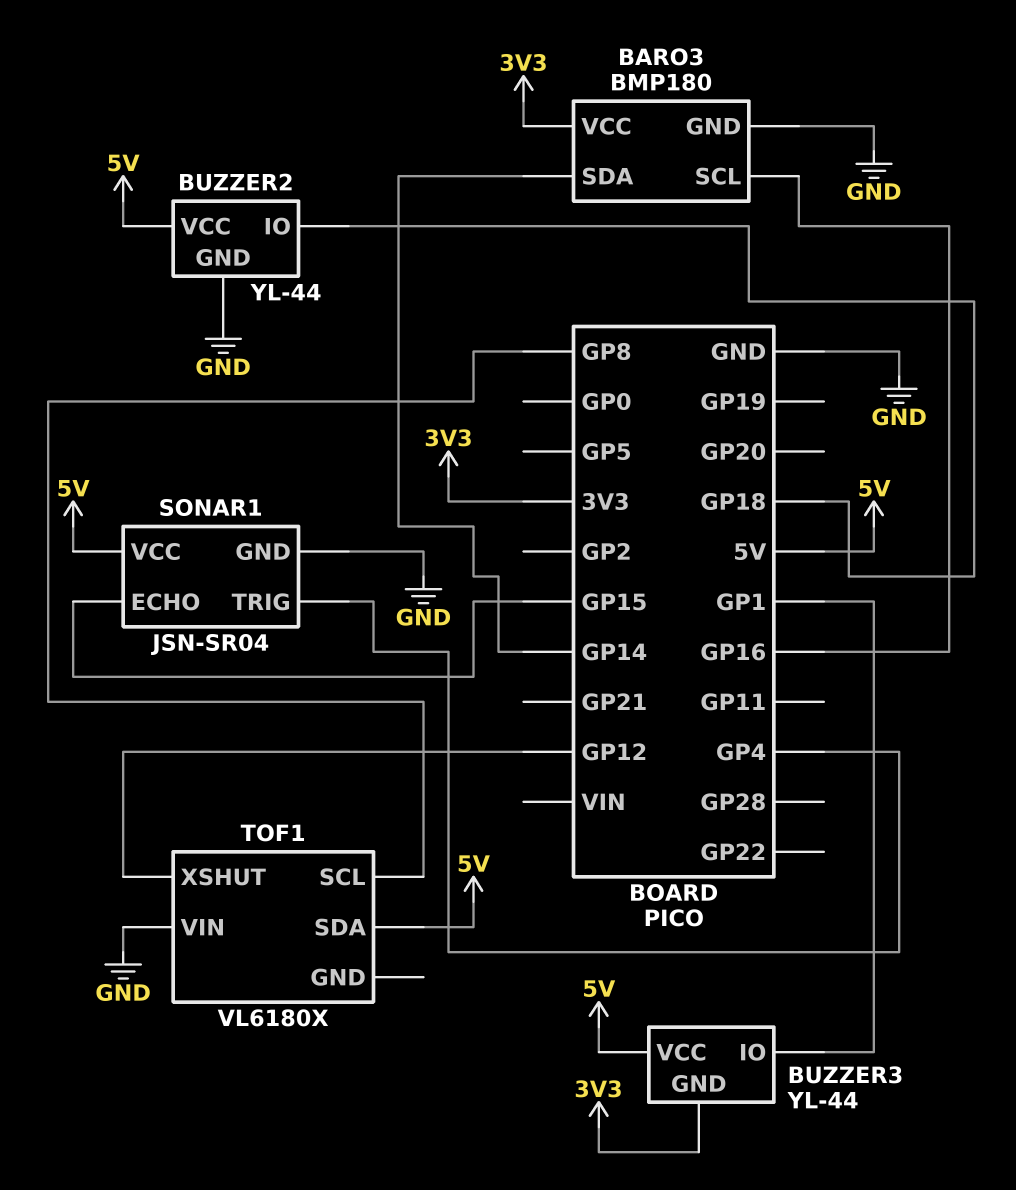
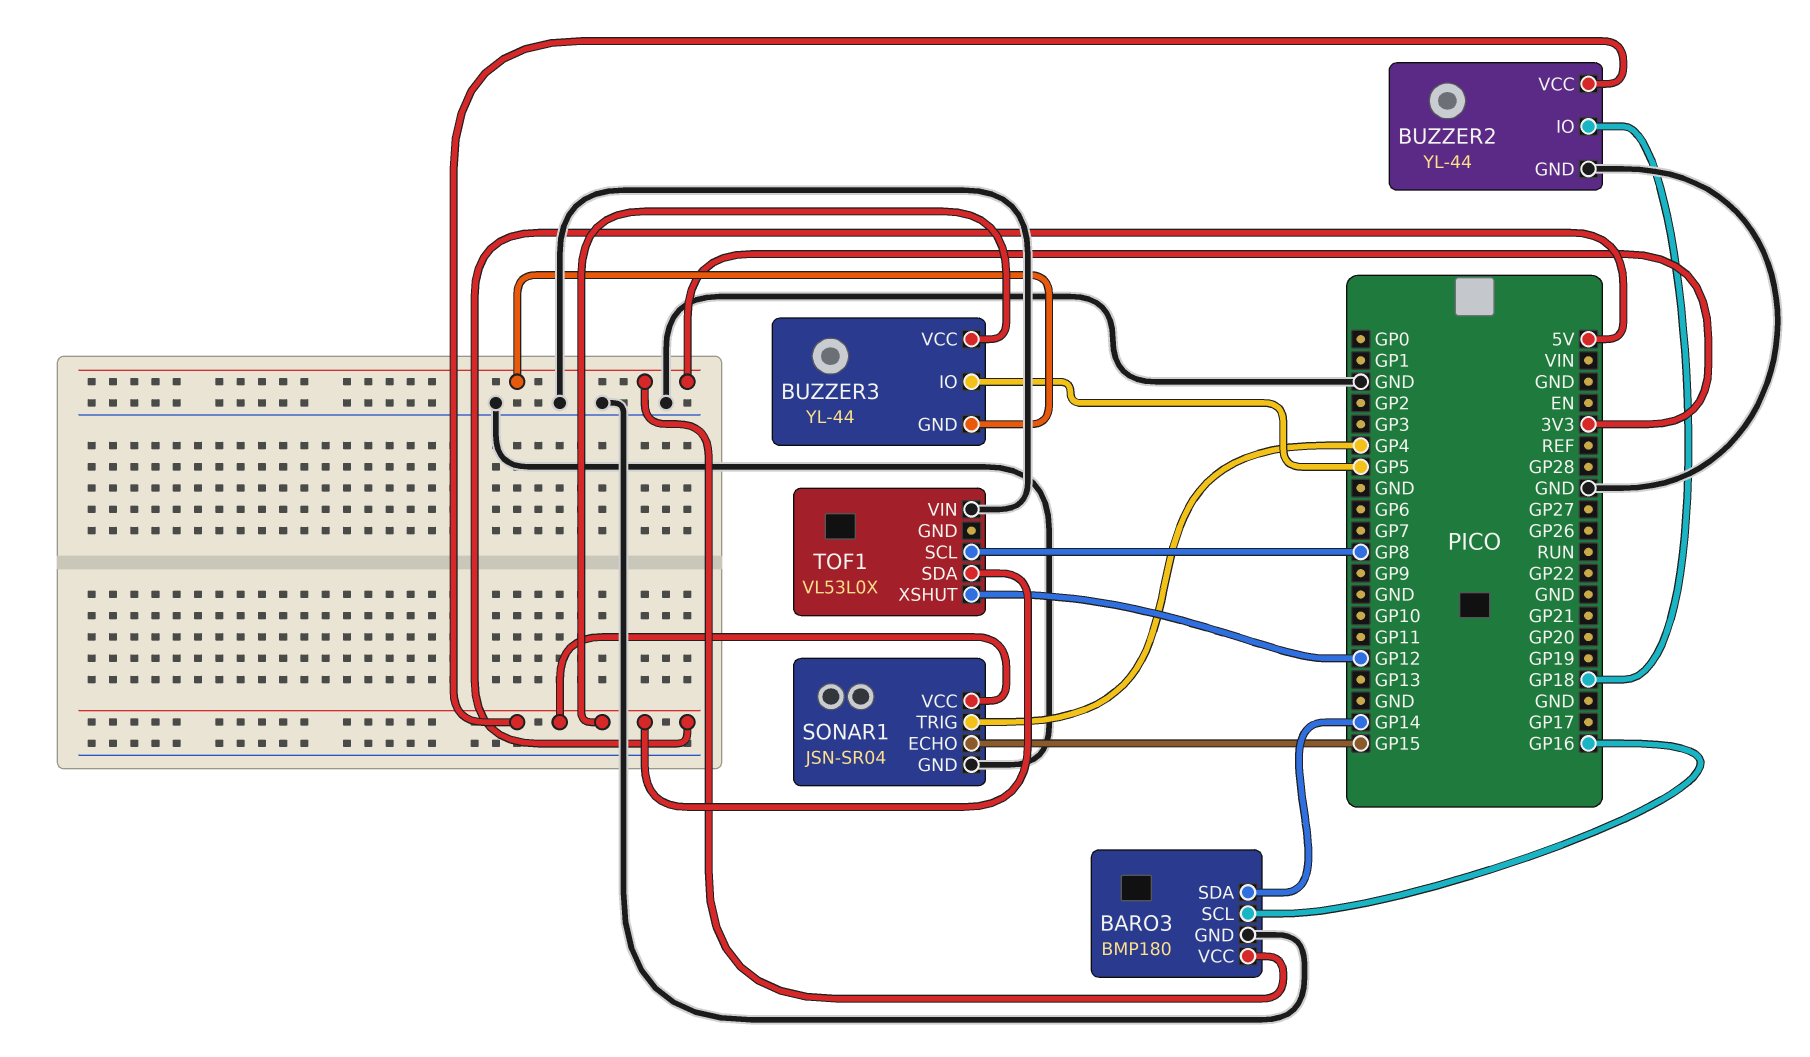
BUZZER3 pin IO: GP1 -> GP5
TOF1: VL6180X -> VL53L0X

